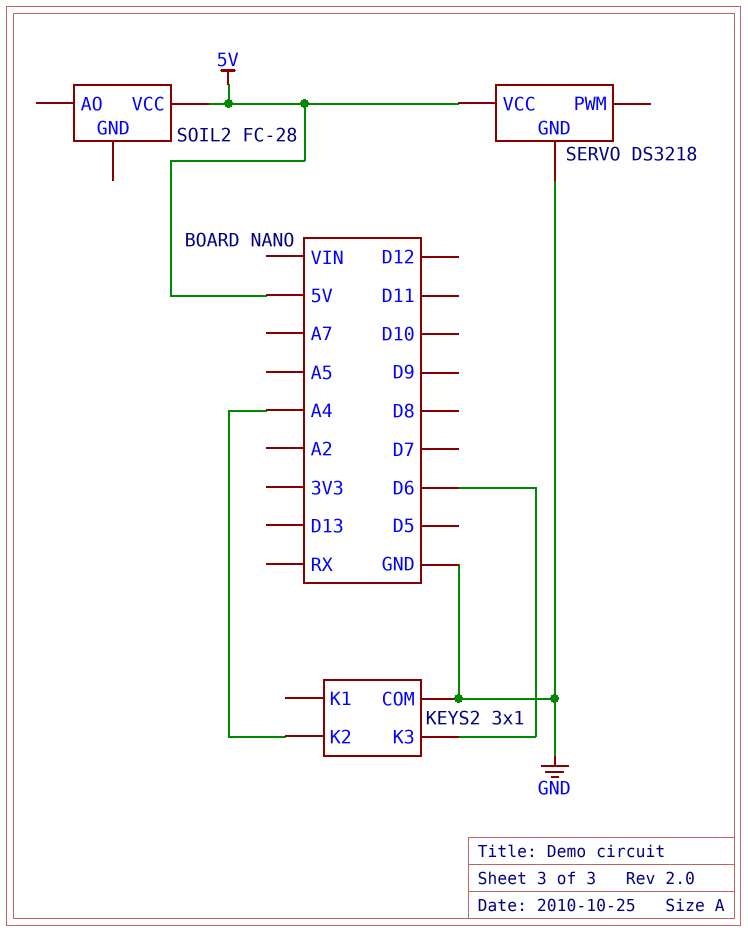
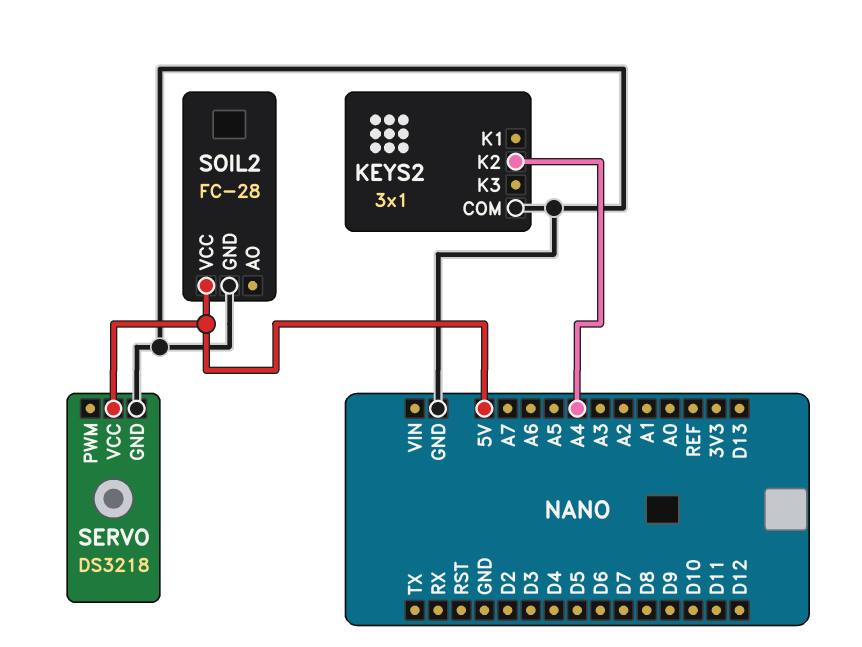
KEYS2 pin K3: D6 -> none
SOIL2 pin GND: none -> GND

